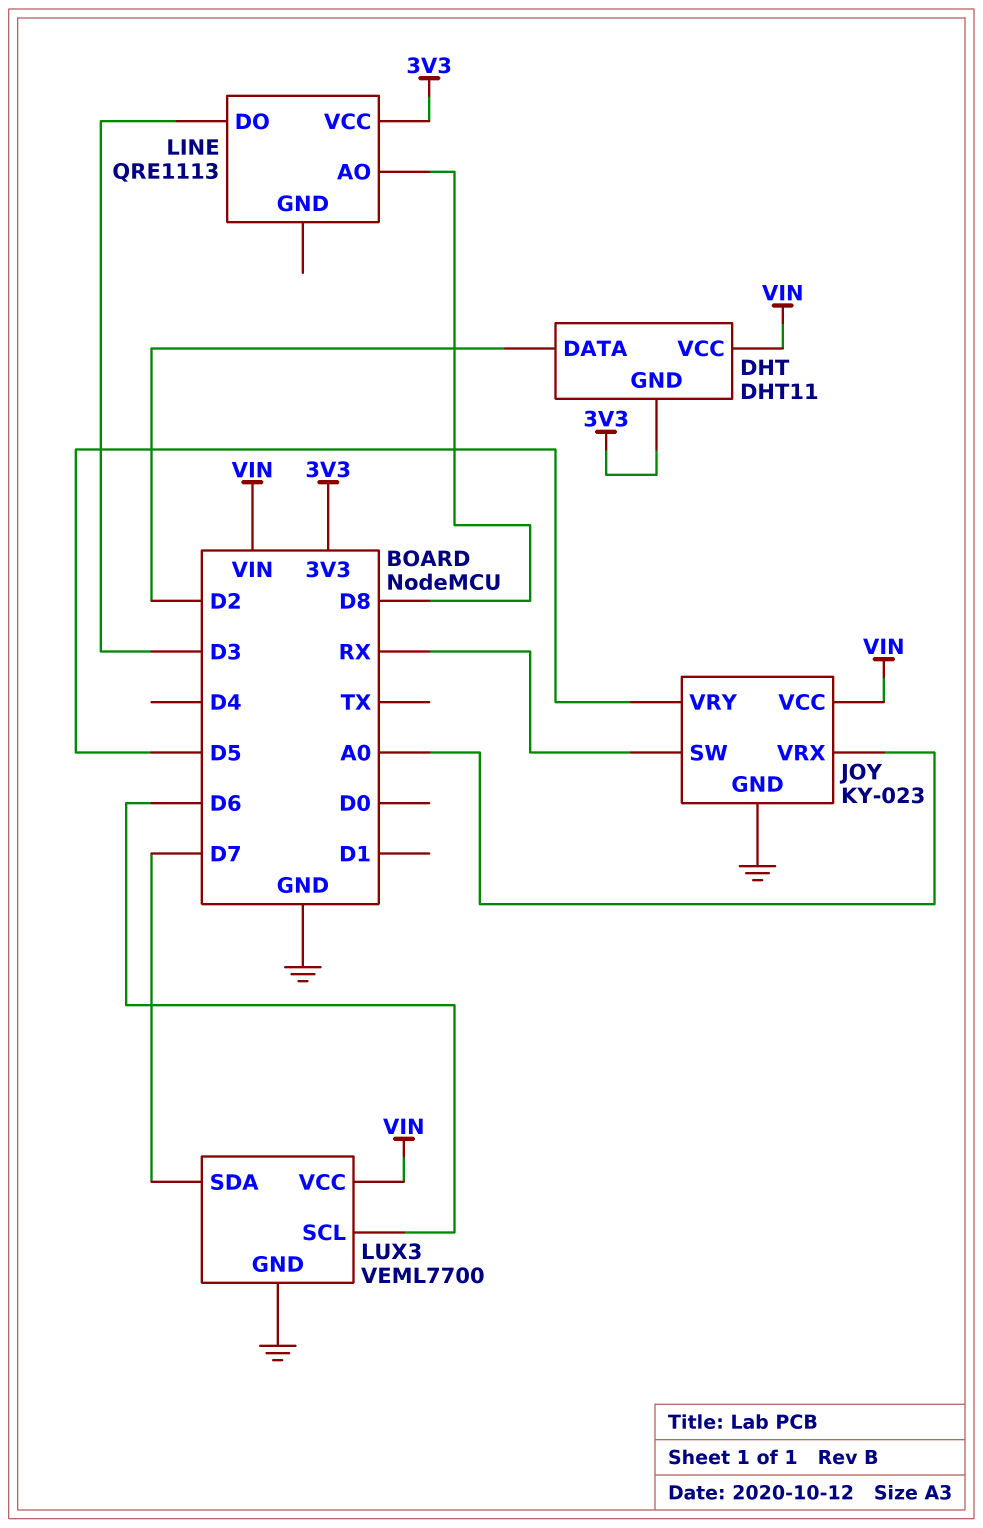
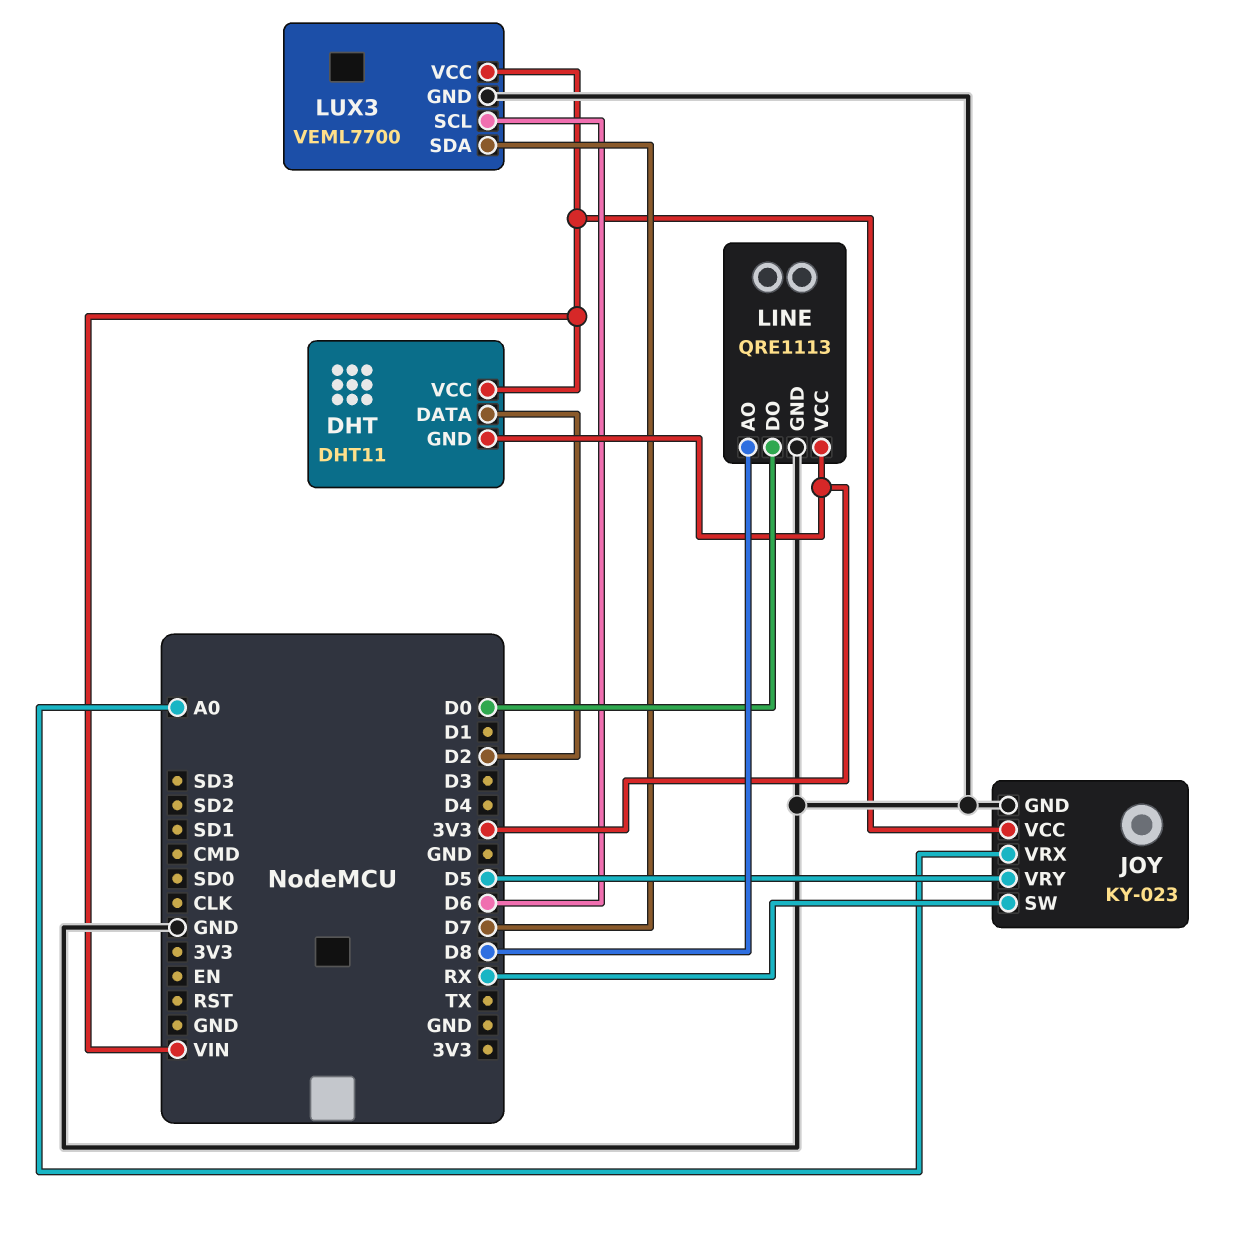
LINE pin DO: D3 -> D0
LINE pin GND: none -> GND

